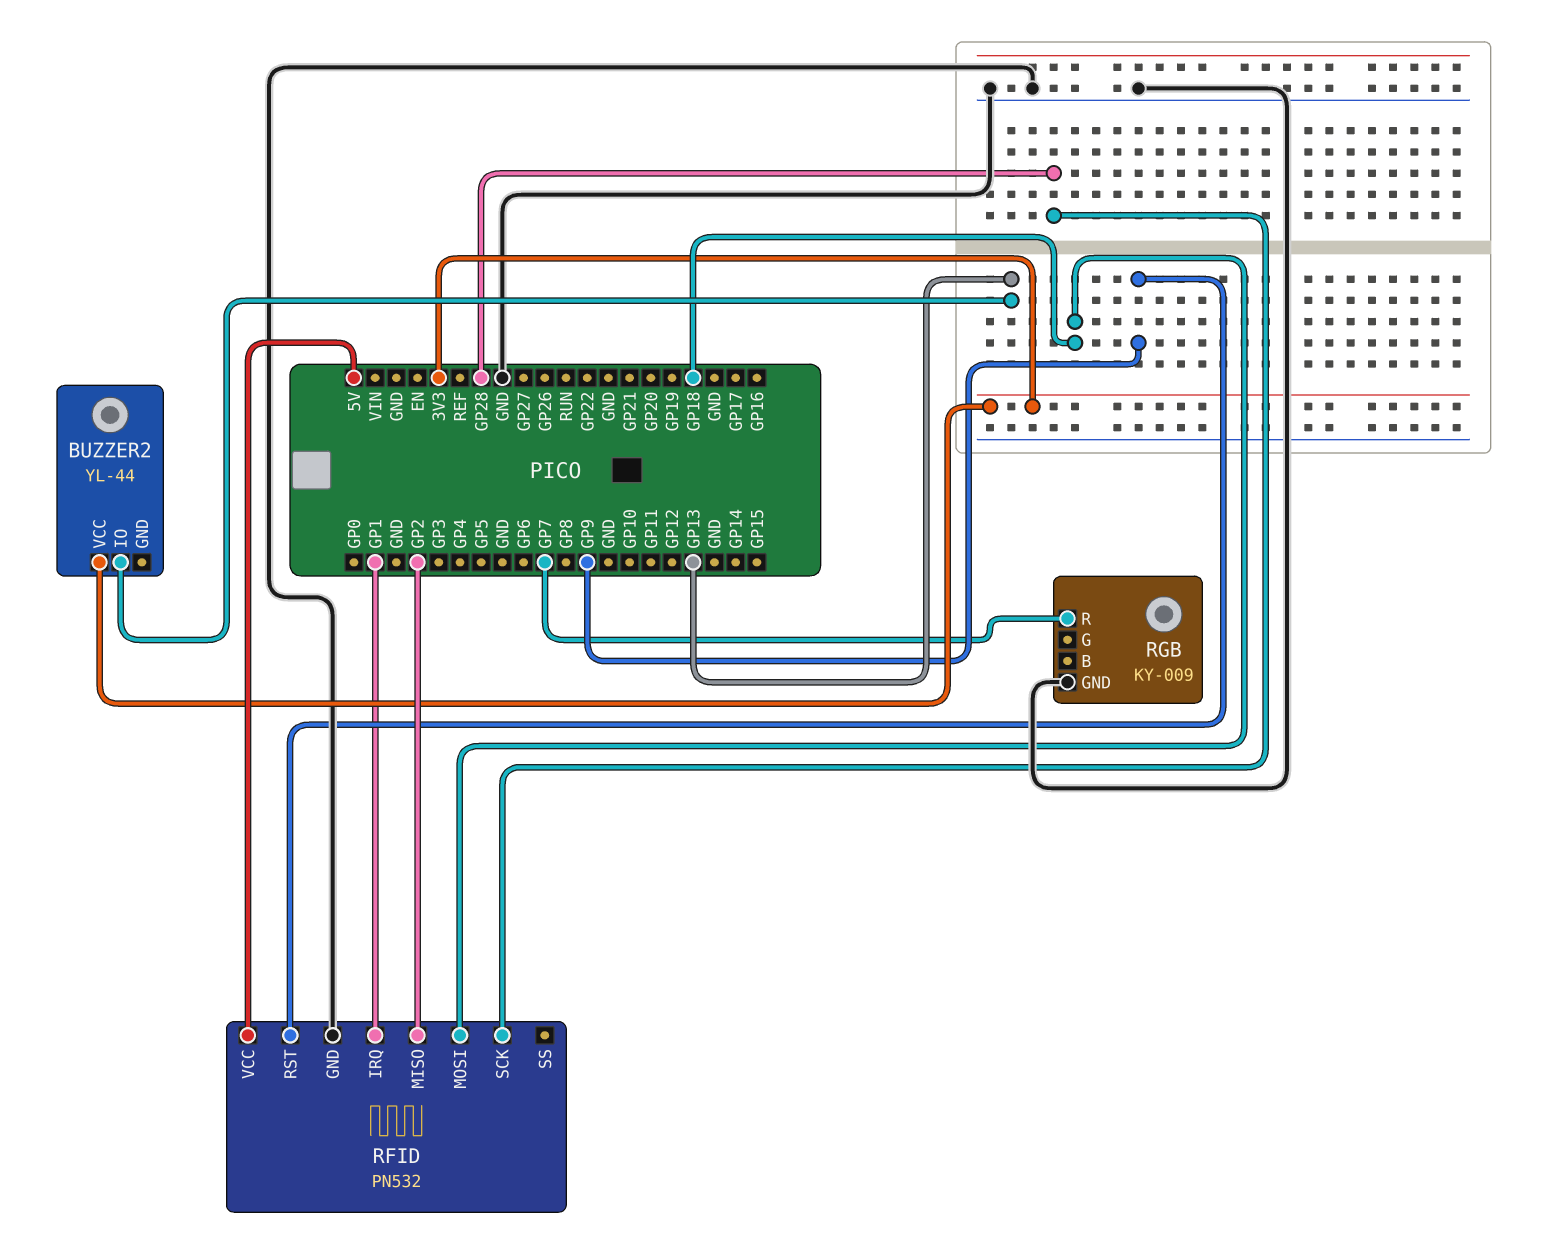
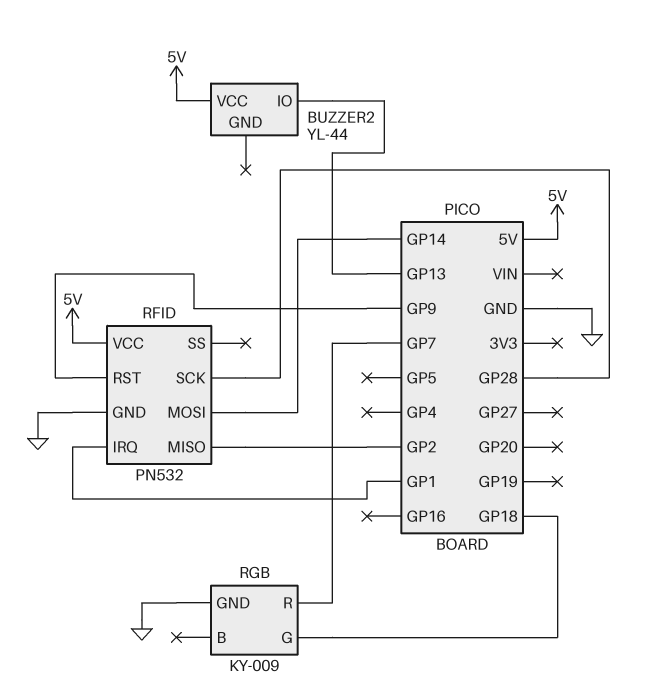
BUZZER2 pin VCC: 3V3 -> 5V
RFID pin MOSI: GP18 -> GP14
RGB pin G: none -> GP18

